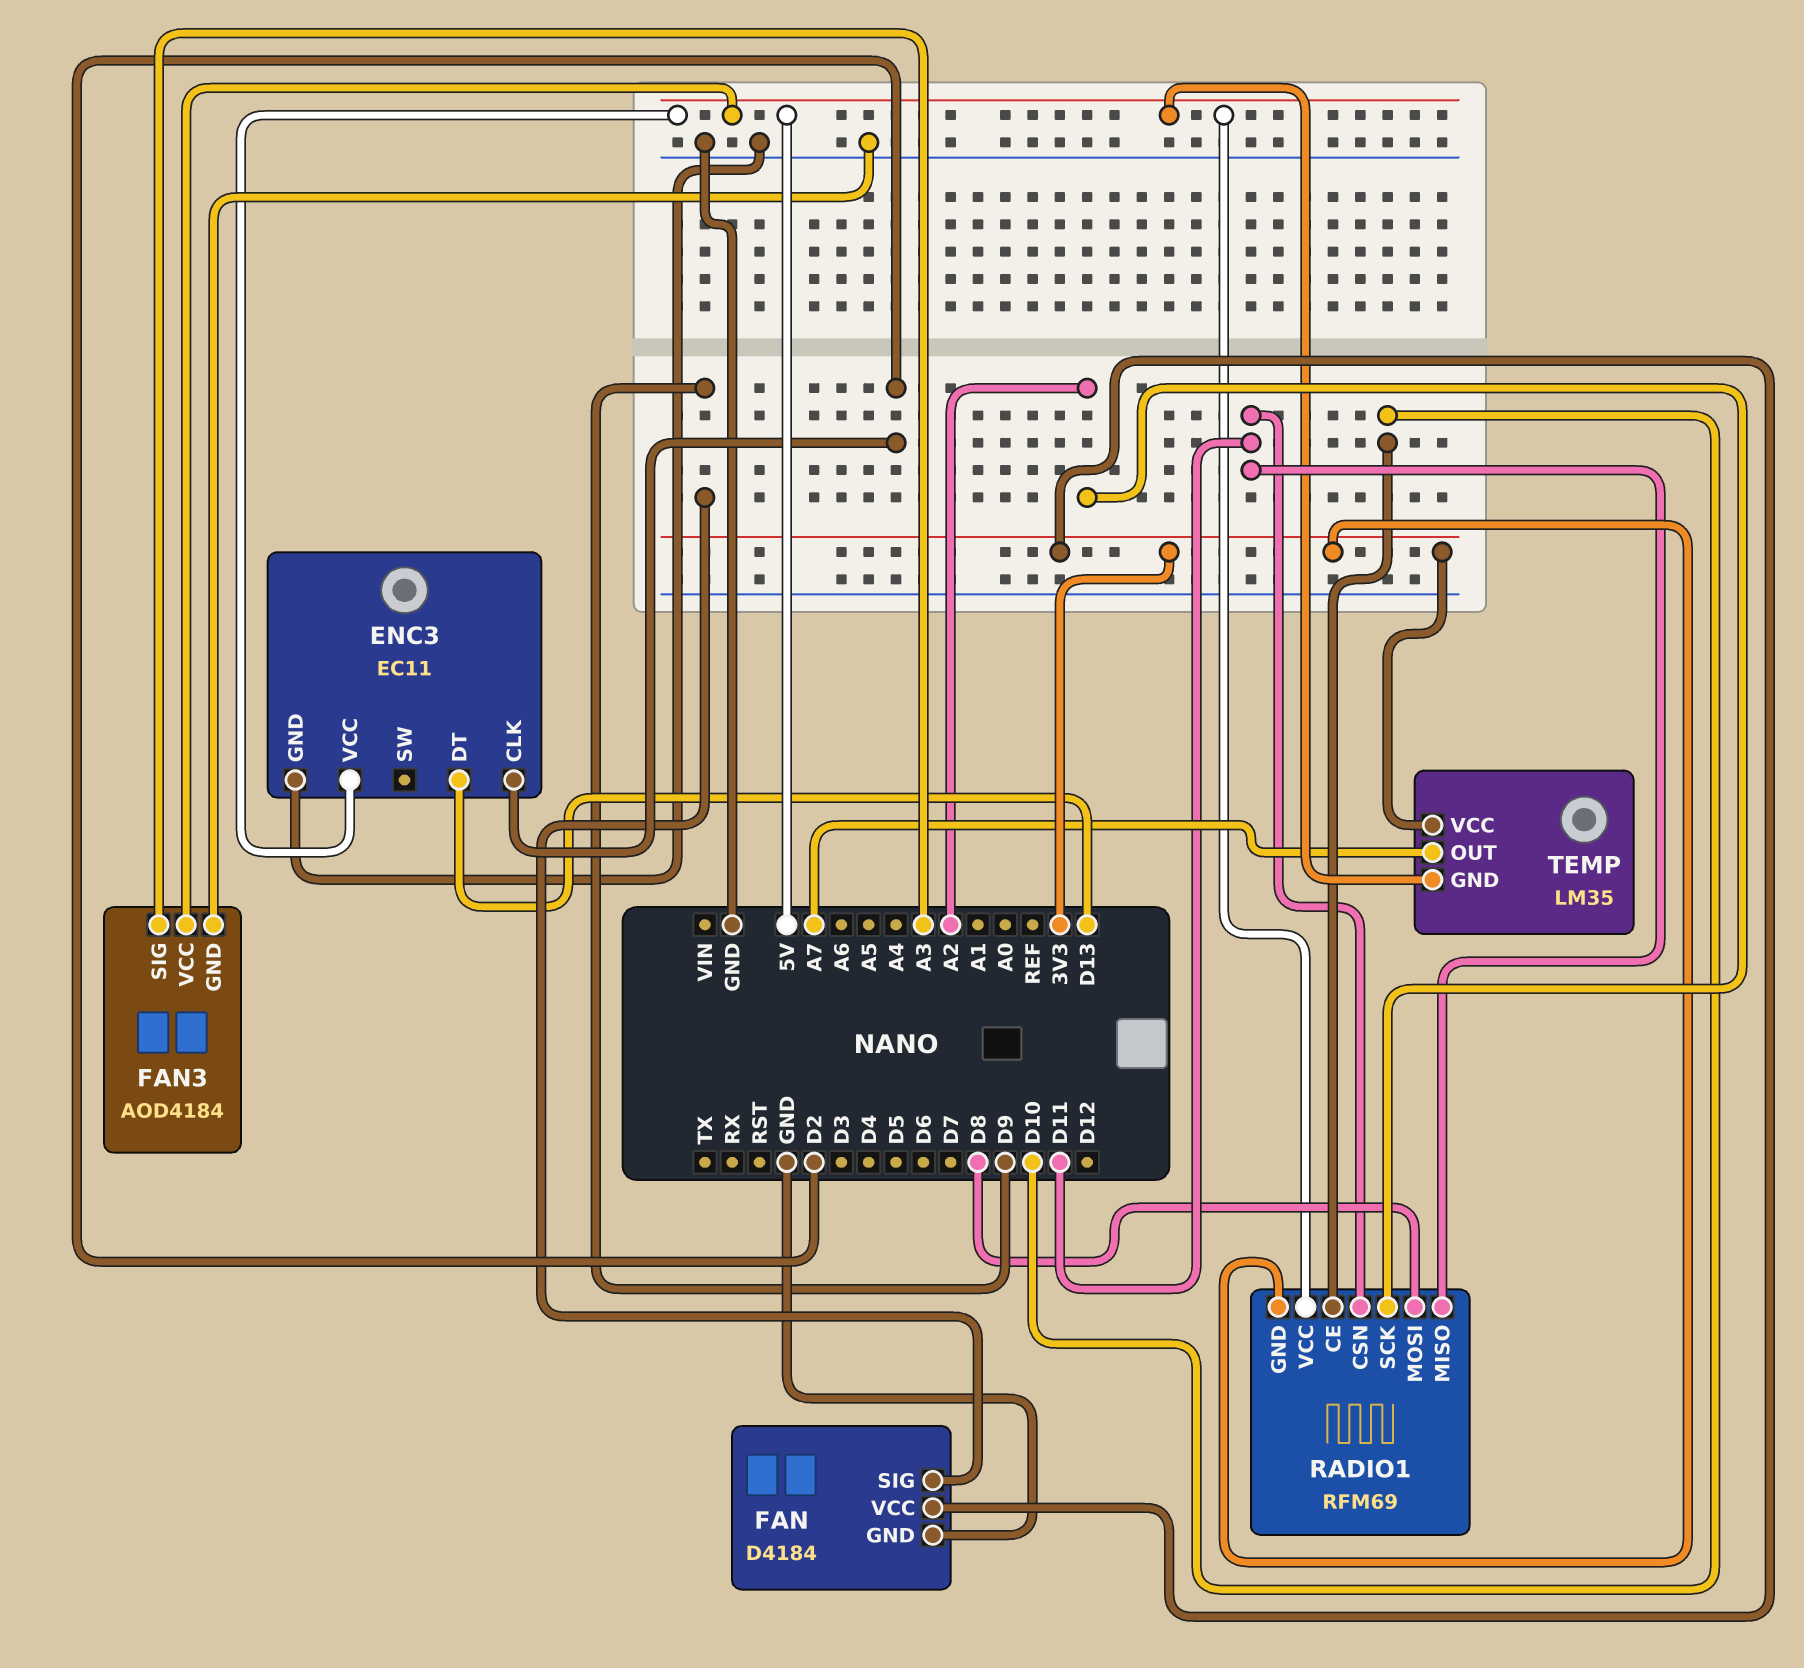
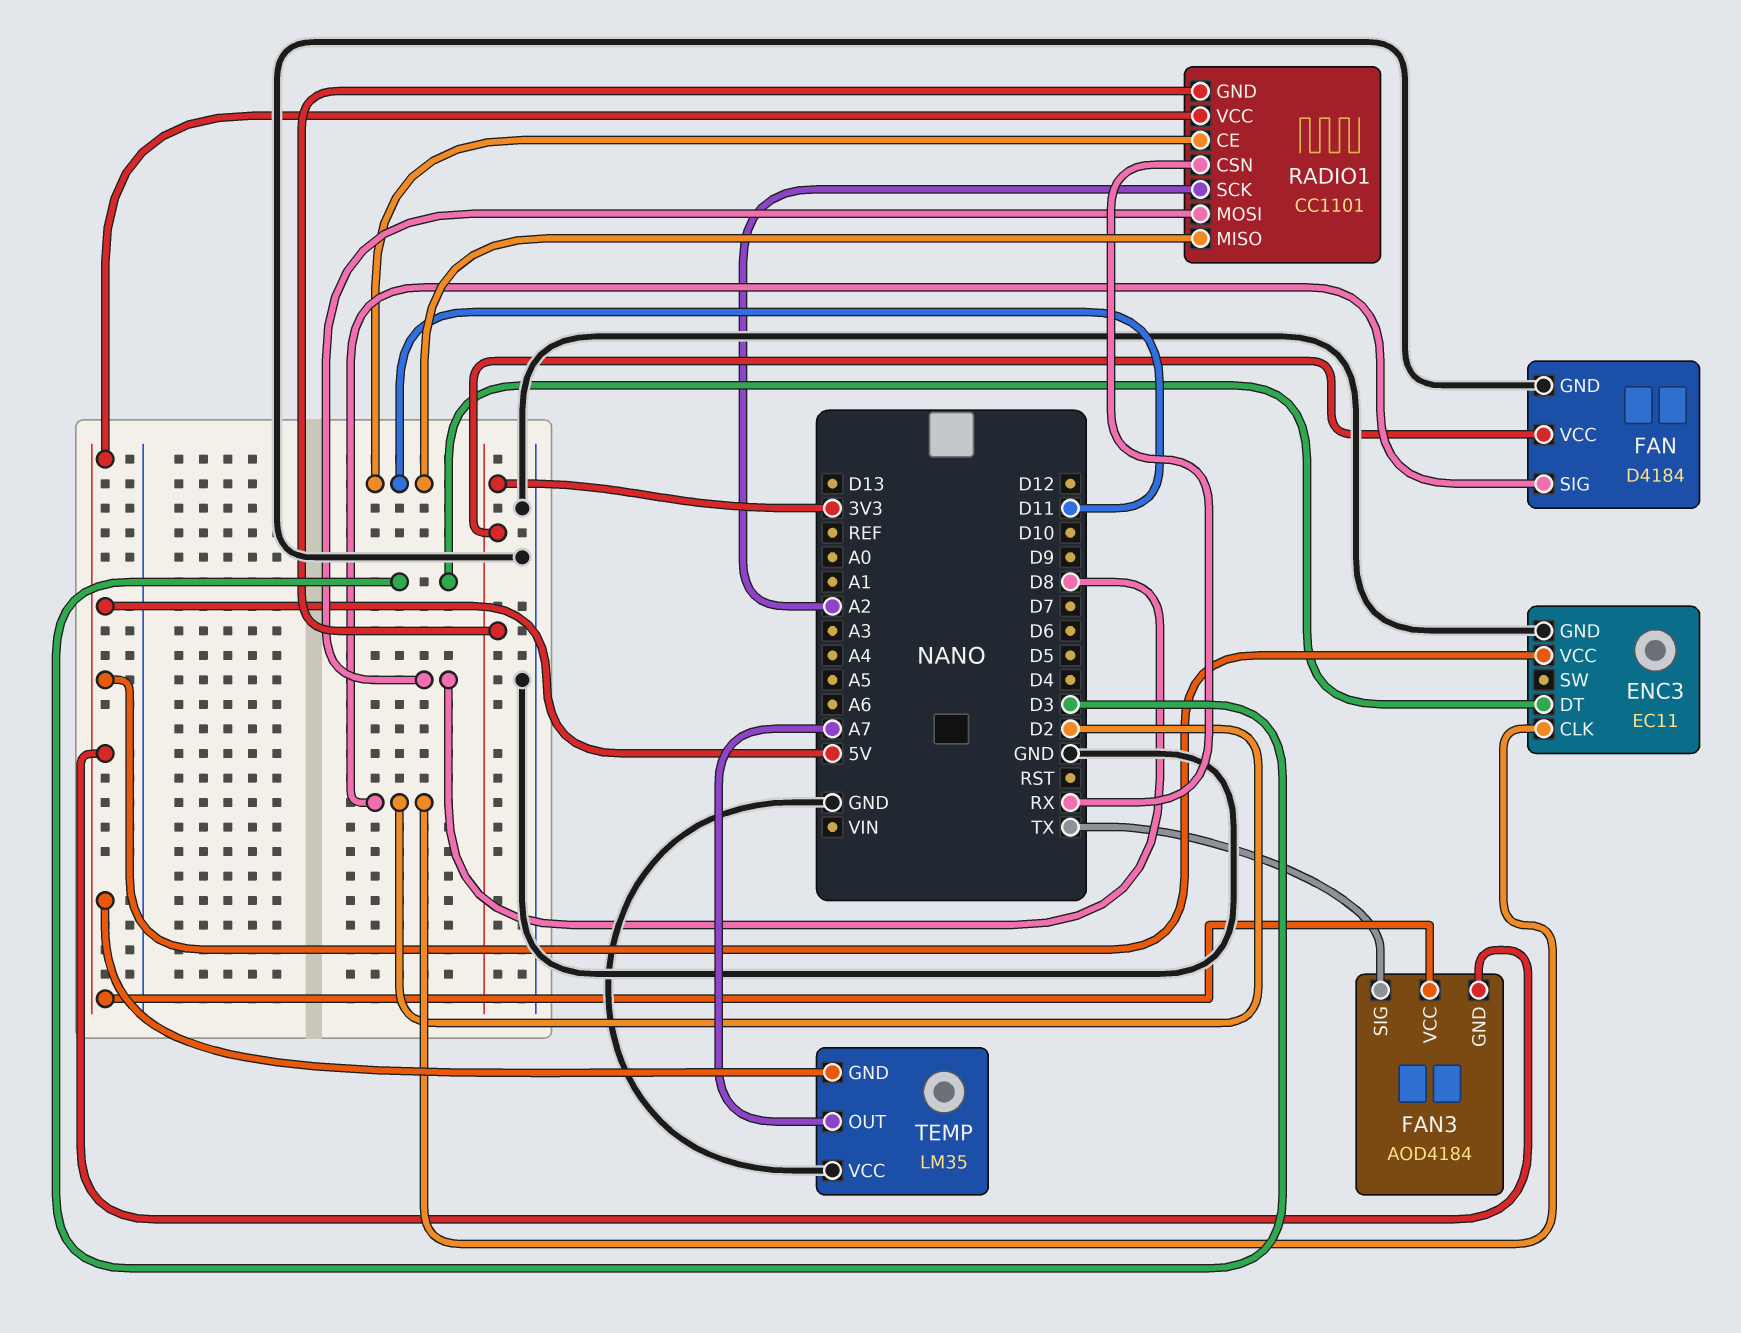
ENC3 pin DT: D13 -> D3
FAN pin SIG: D9 -> D2
FAN3 pin GND: GND -> 5V
FAN3 pin SIG: A3 -> TX
RADIO1: RFM69 -> CC1101
RADIO1 pin CE: D10 -> D11
RADIO1 pin CSN: D11 -> RX
TEMP pin VCC: 3V3 -> GND

